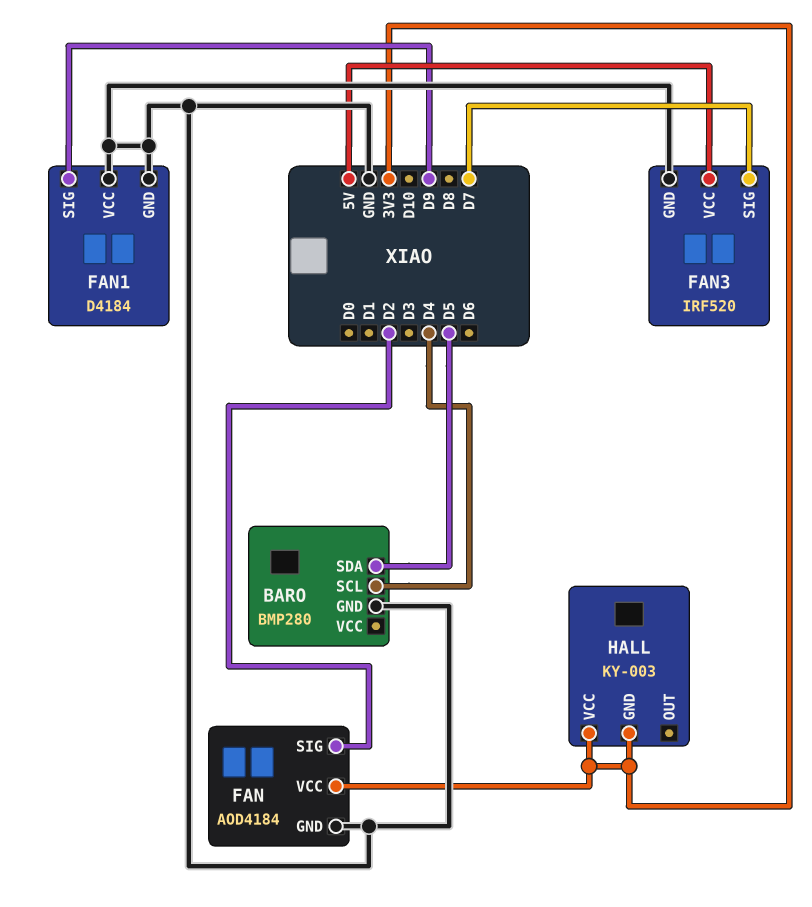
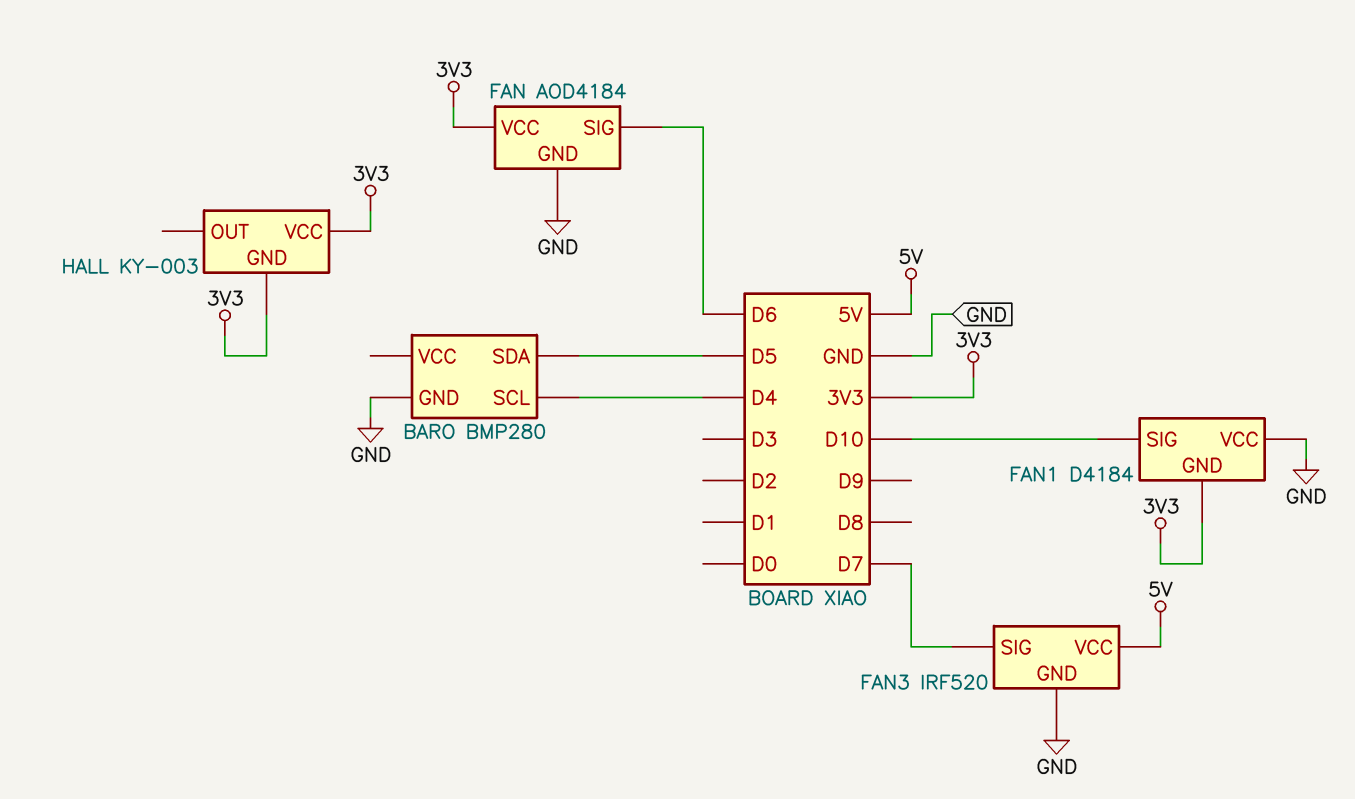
FAN pin SIG: D2 -> D6
FAN1 pin GND: GND -> 3V3
FAN1 pin SIG: D9 -> D10

